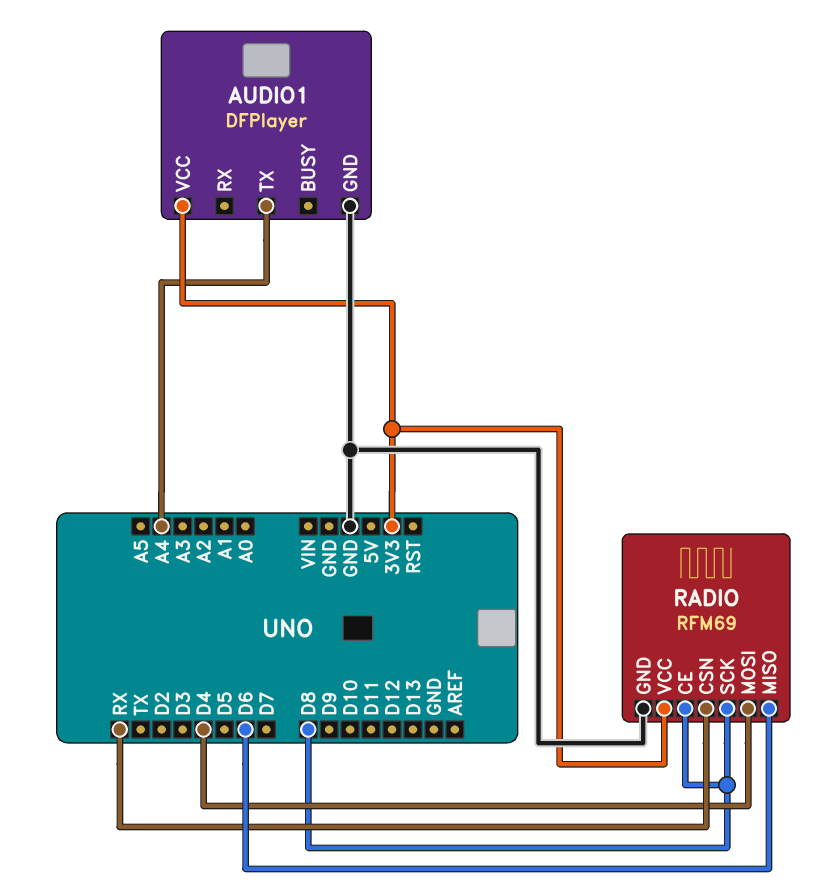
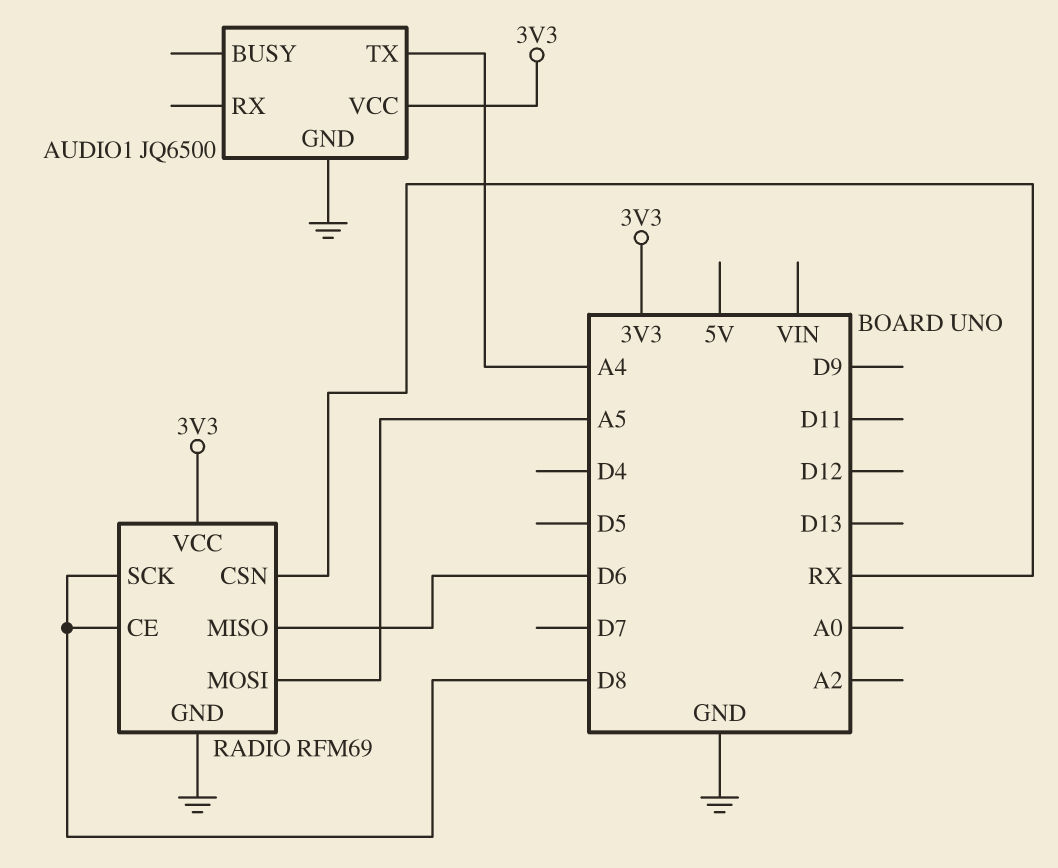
AUDIO1: DFPlayer -> JQ6500
RADIO pin MOSI: D4 -> A5

